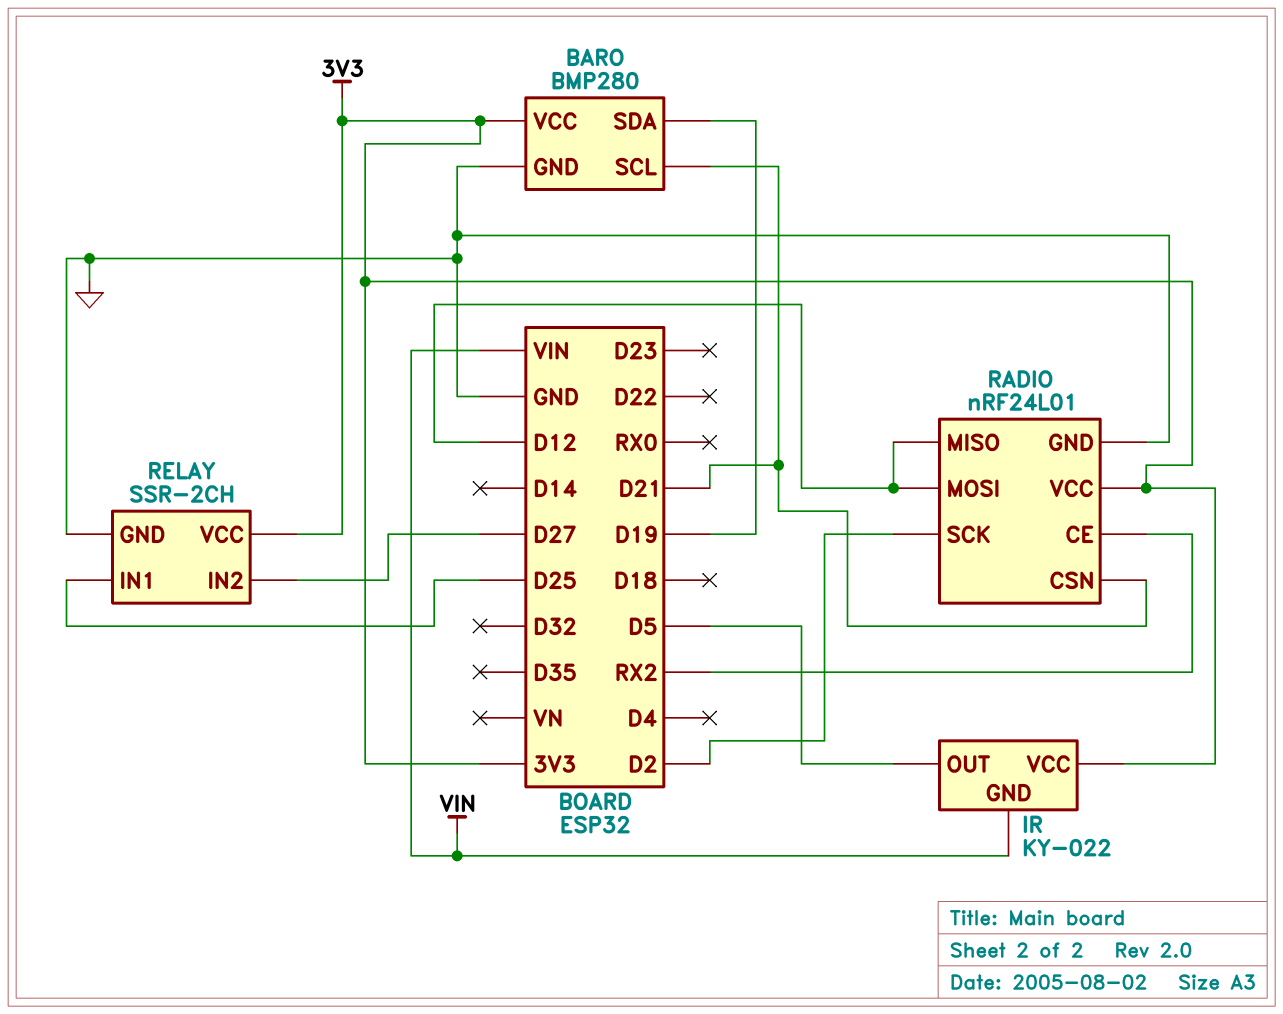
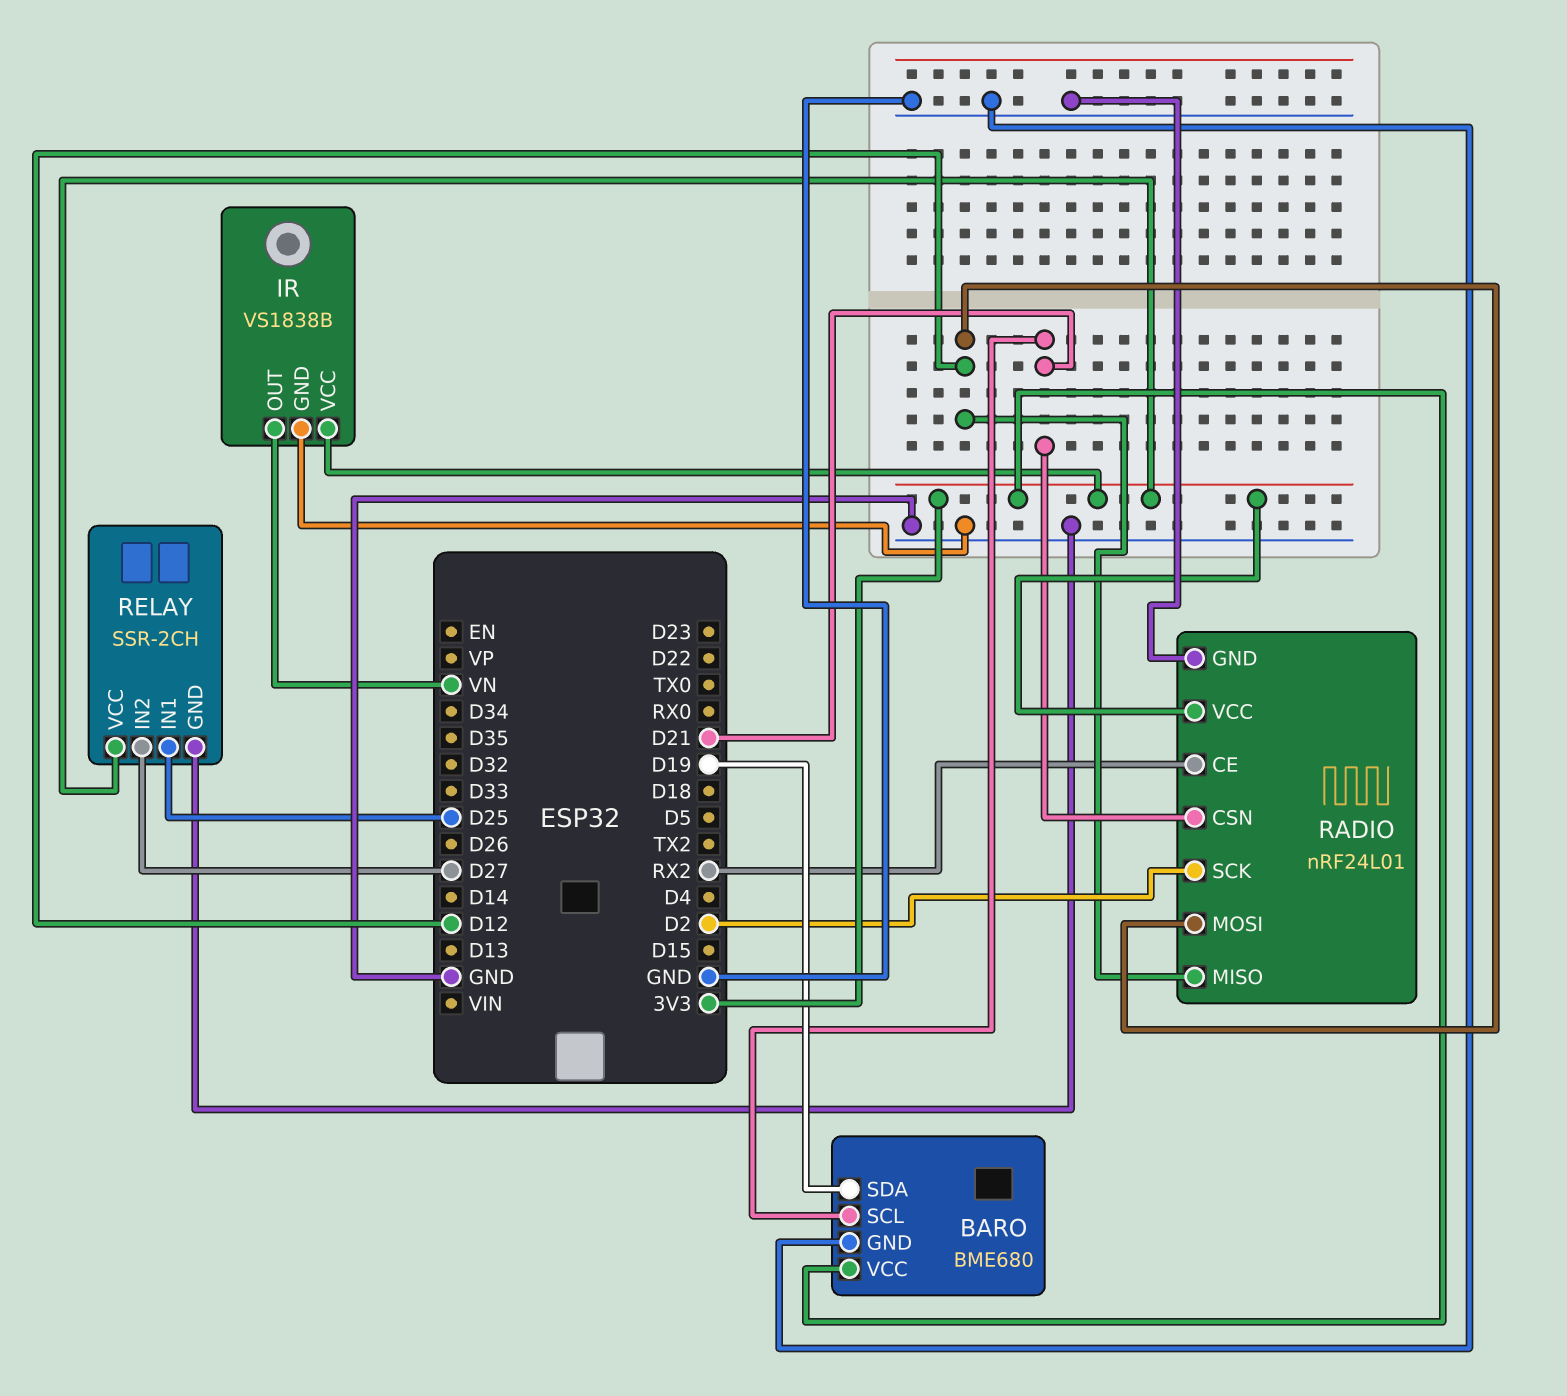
BARO: BMP280 -> BME680
IR: KY-022 -> VS1838B
IR pin GND: VIN -> GND
IR pin OUT: D5 -> VN

